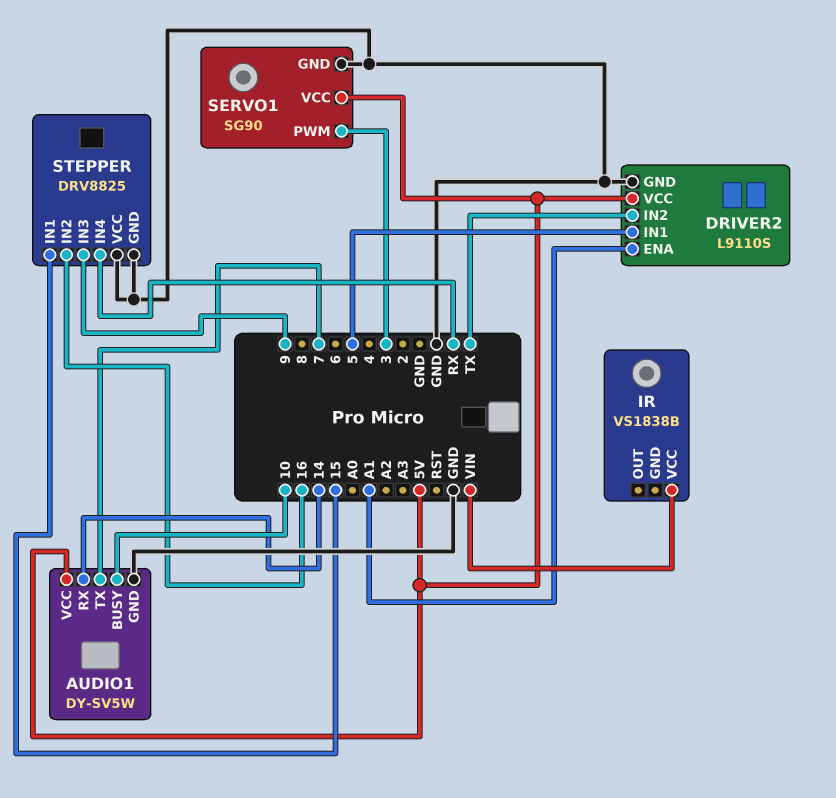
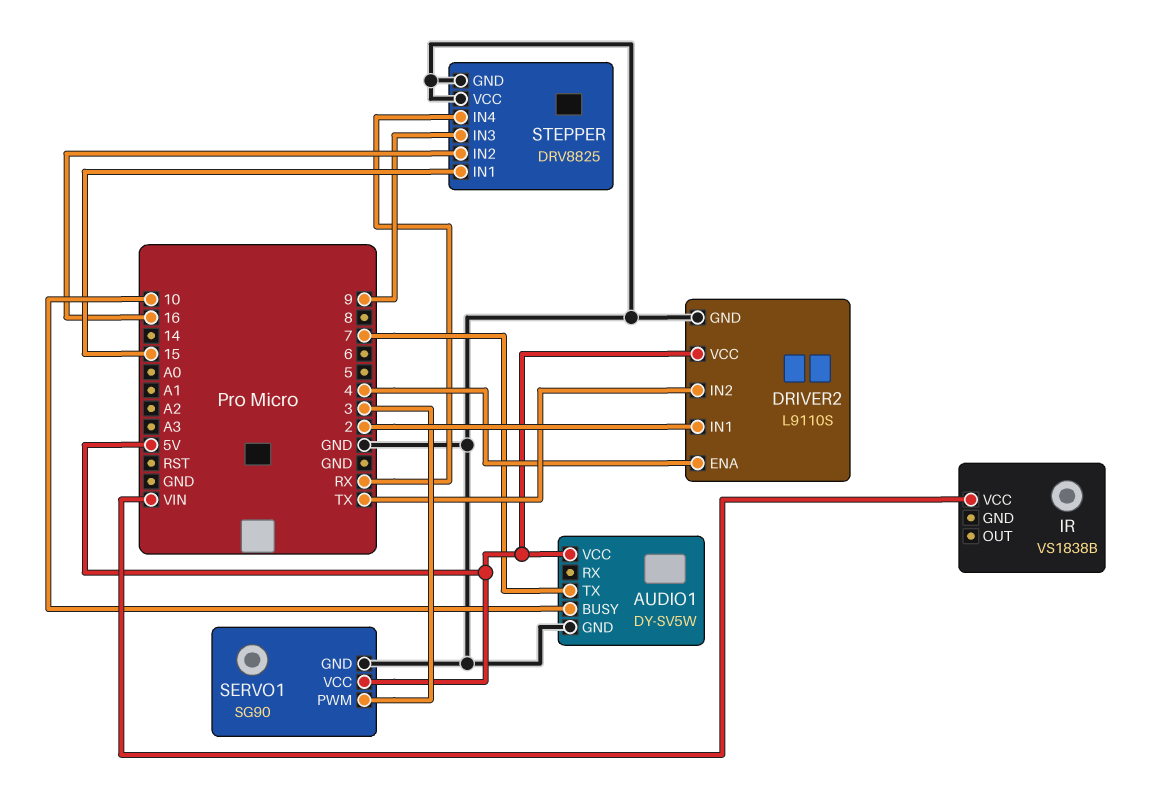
AUDIO1 pin RX: 14 -> none
DRIVER2 pin ENA: A1 -> 4
DRIVER2 pin IN1: 5 -> 2

